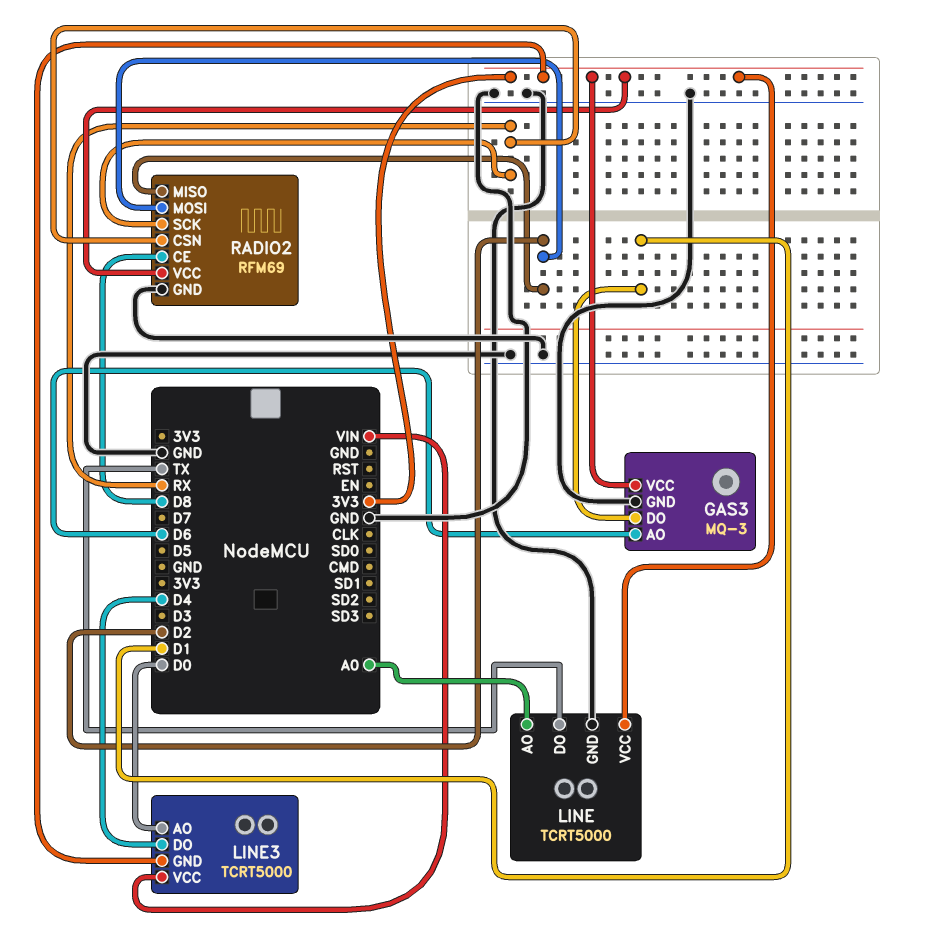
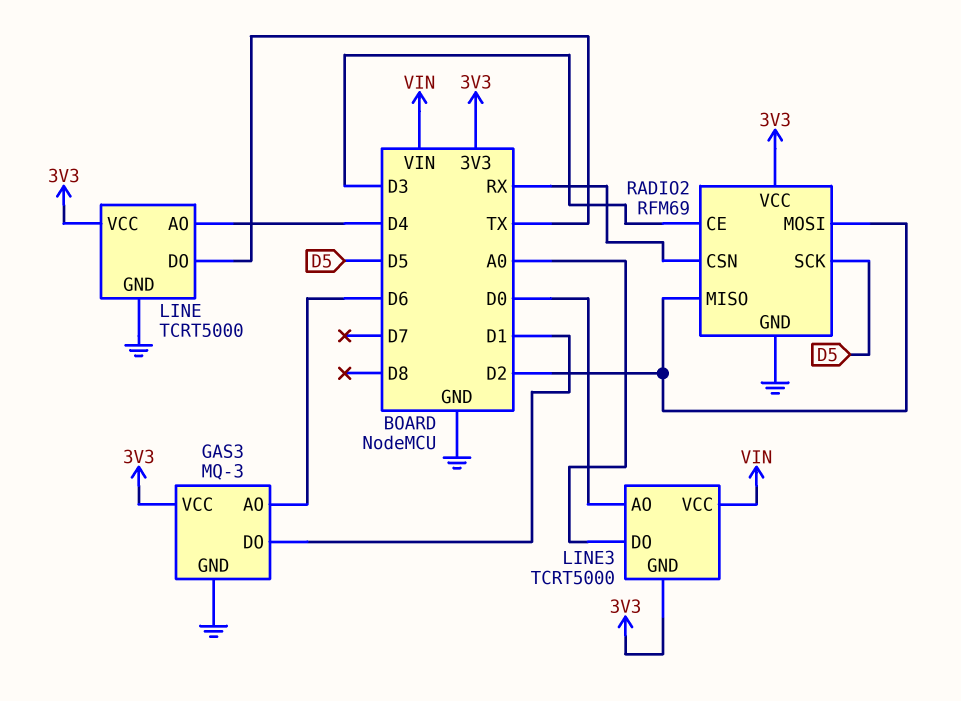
LINE pin AO: A0 -> D4
LINE3 pin DO: D4 -> A0
RADIO2 pin CE: D8 -> D3
RADIO2 pin SCK: RX -> D5

